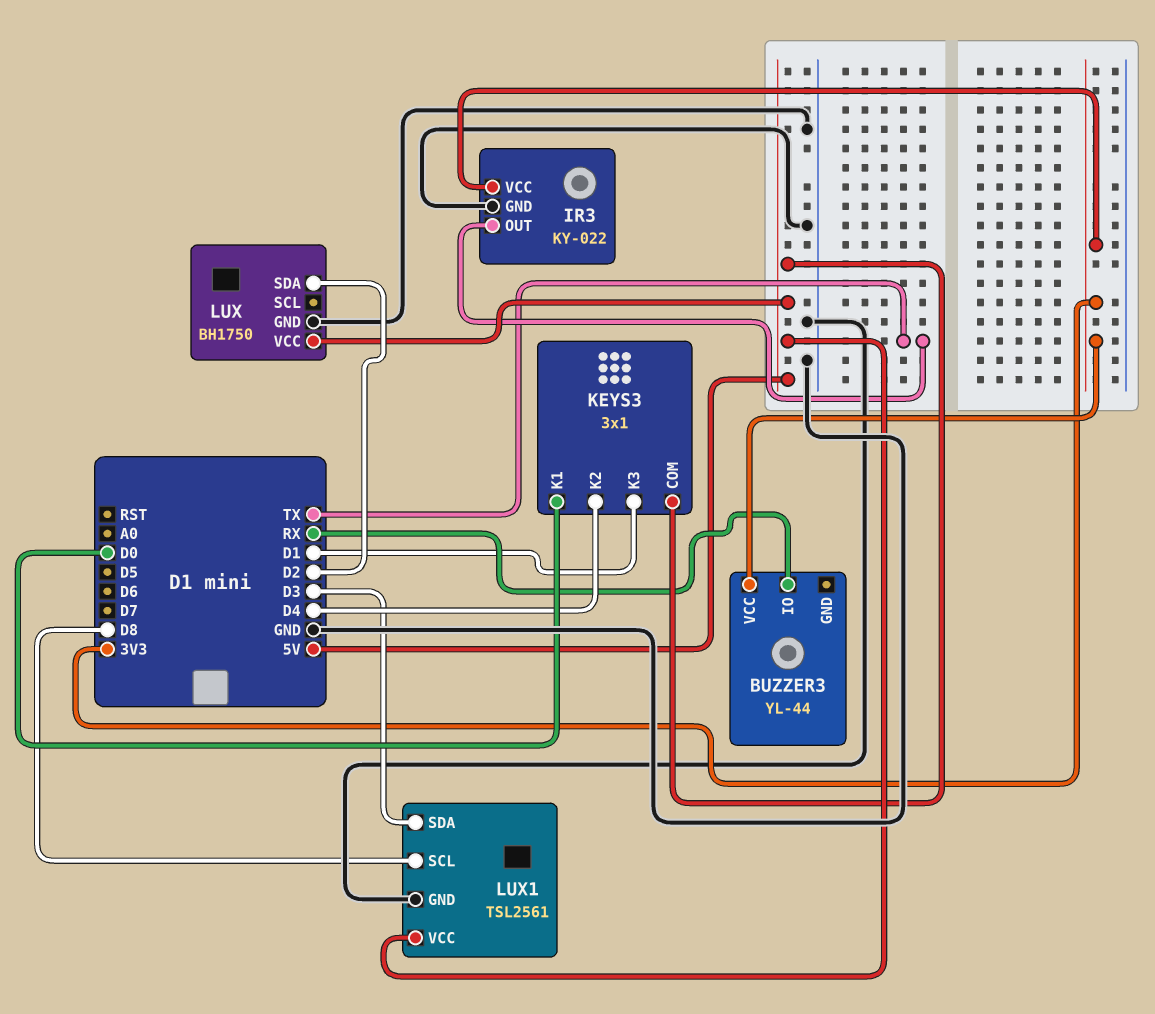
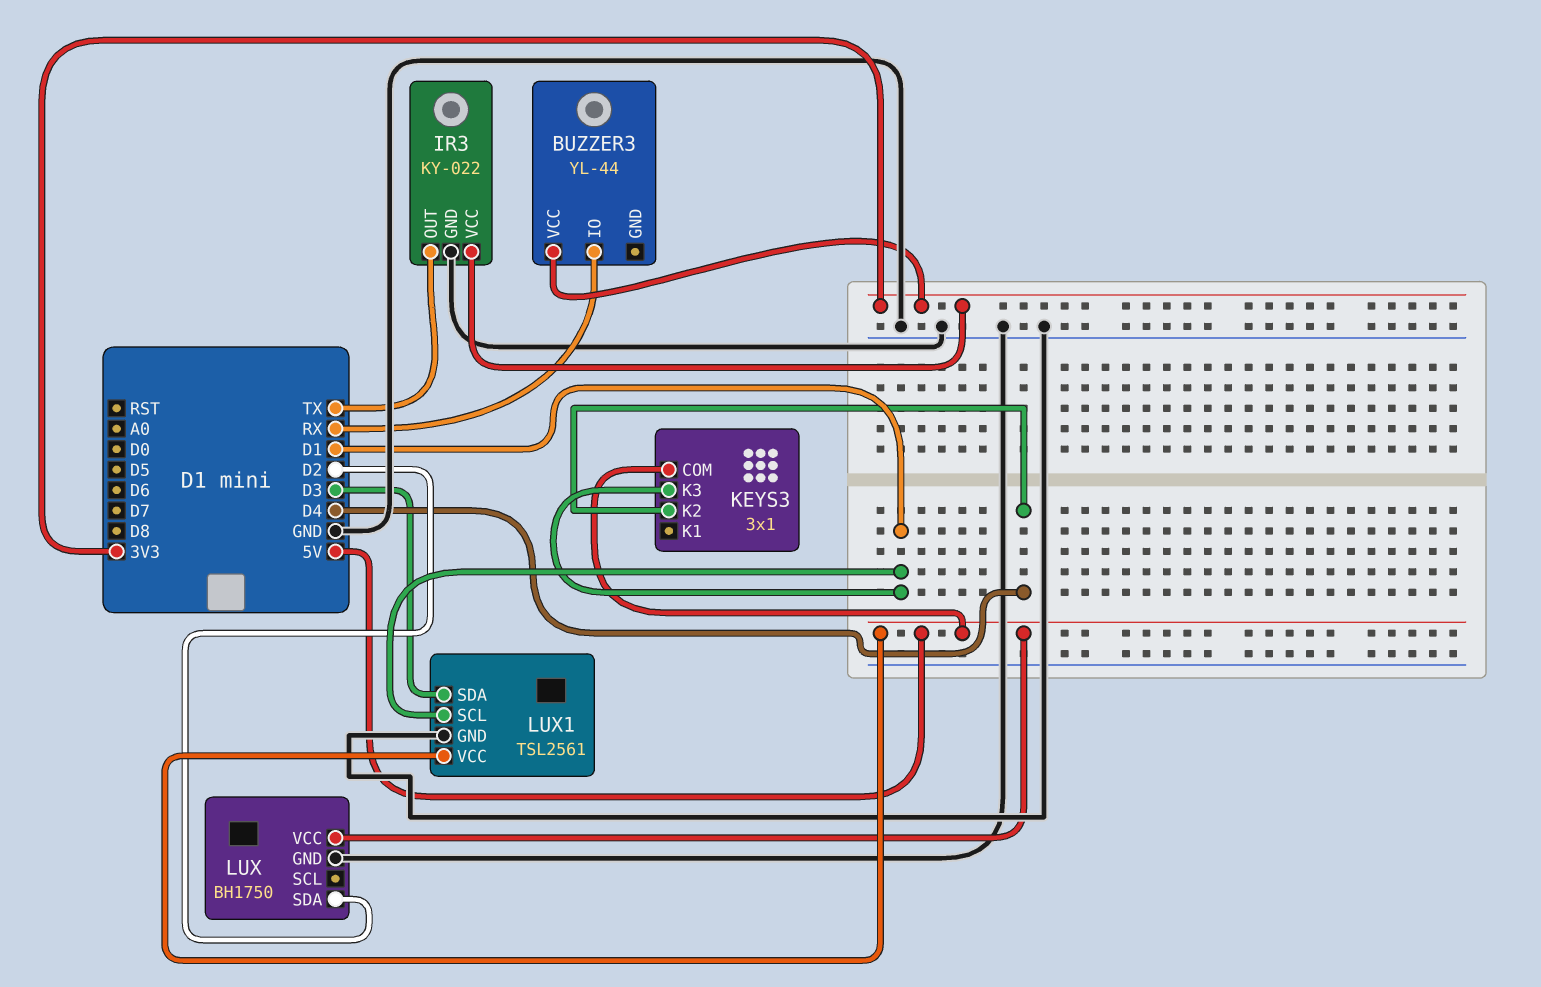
KEYS3 pin K1: D0 -> none
LUX1 pin SCL: D8 -> D1

